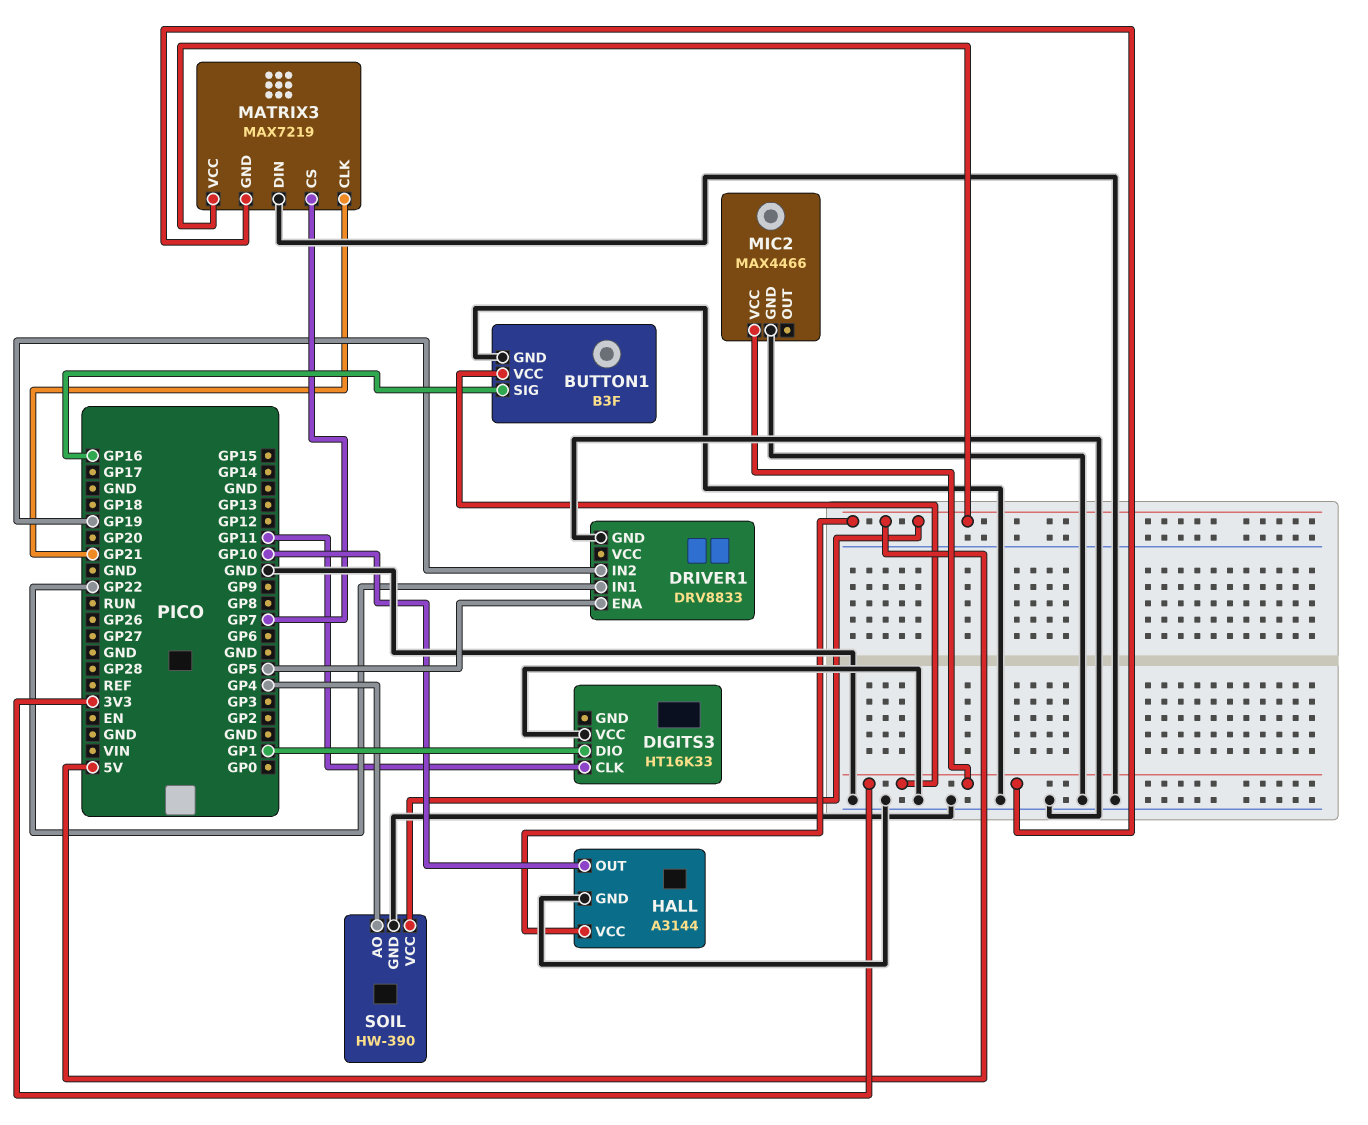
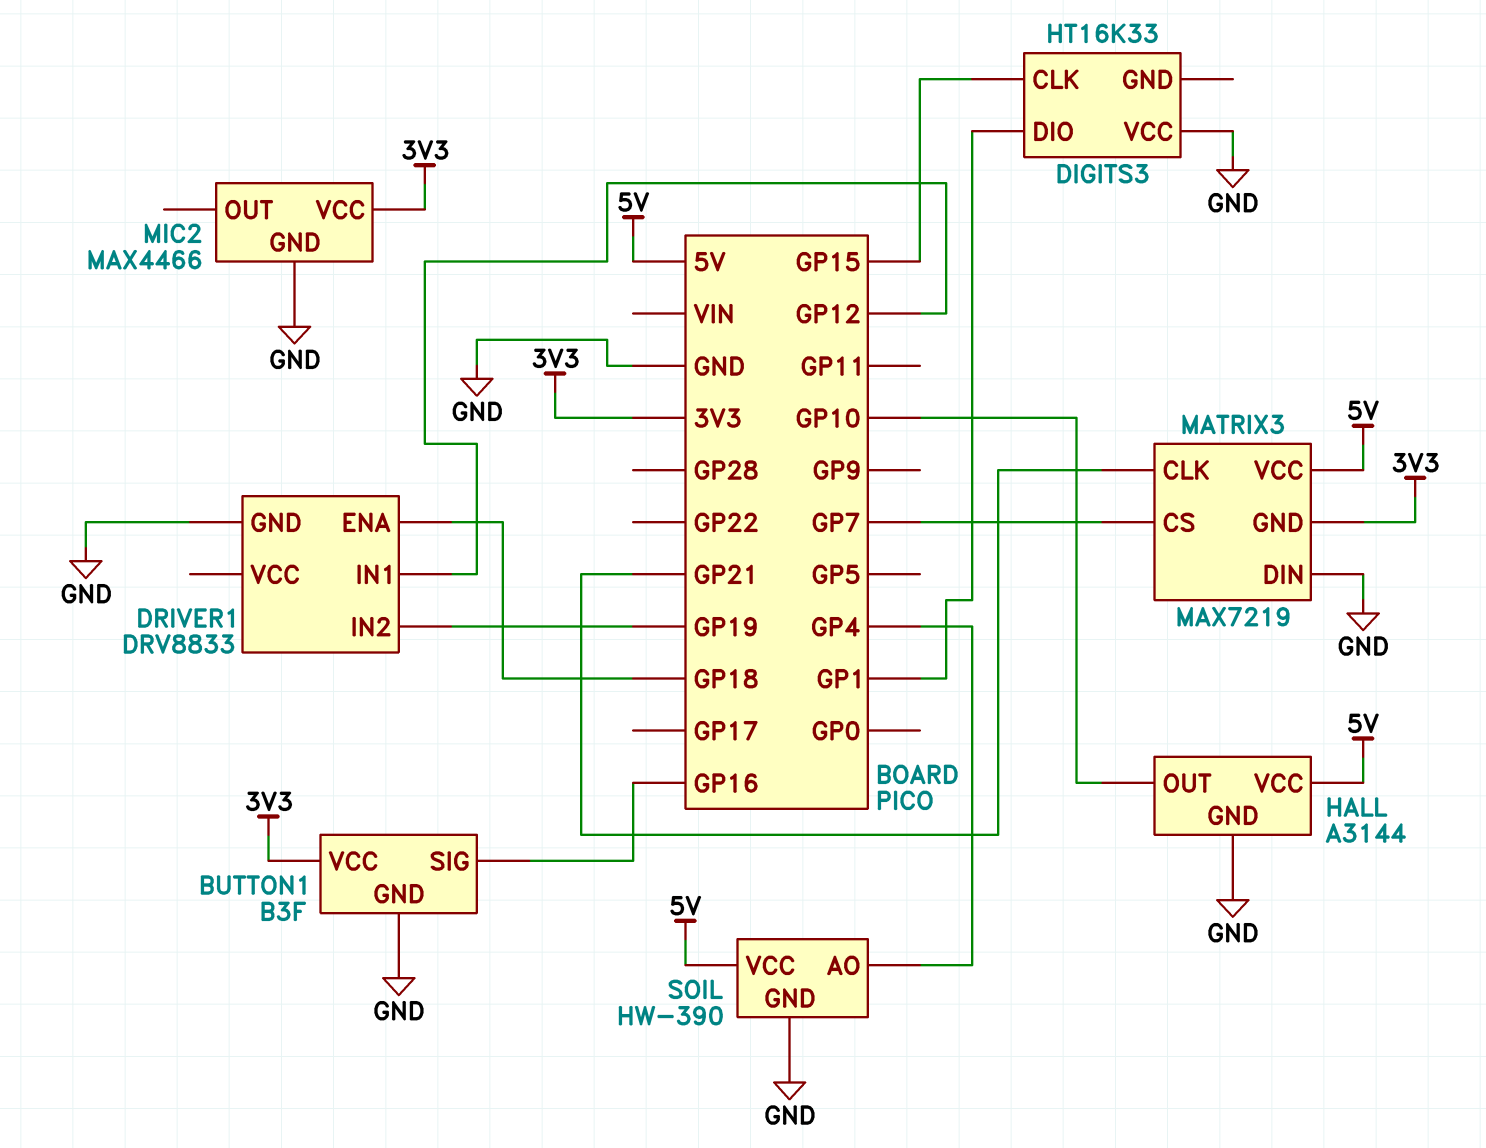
DIGITS3 pin CLK: GP11 -> GP15
DRIVER1 pin ENA: GP5 -> GP18
DRIVER1 pin IN1: GP22 -> GP12

